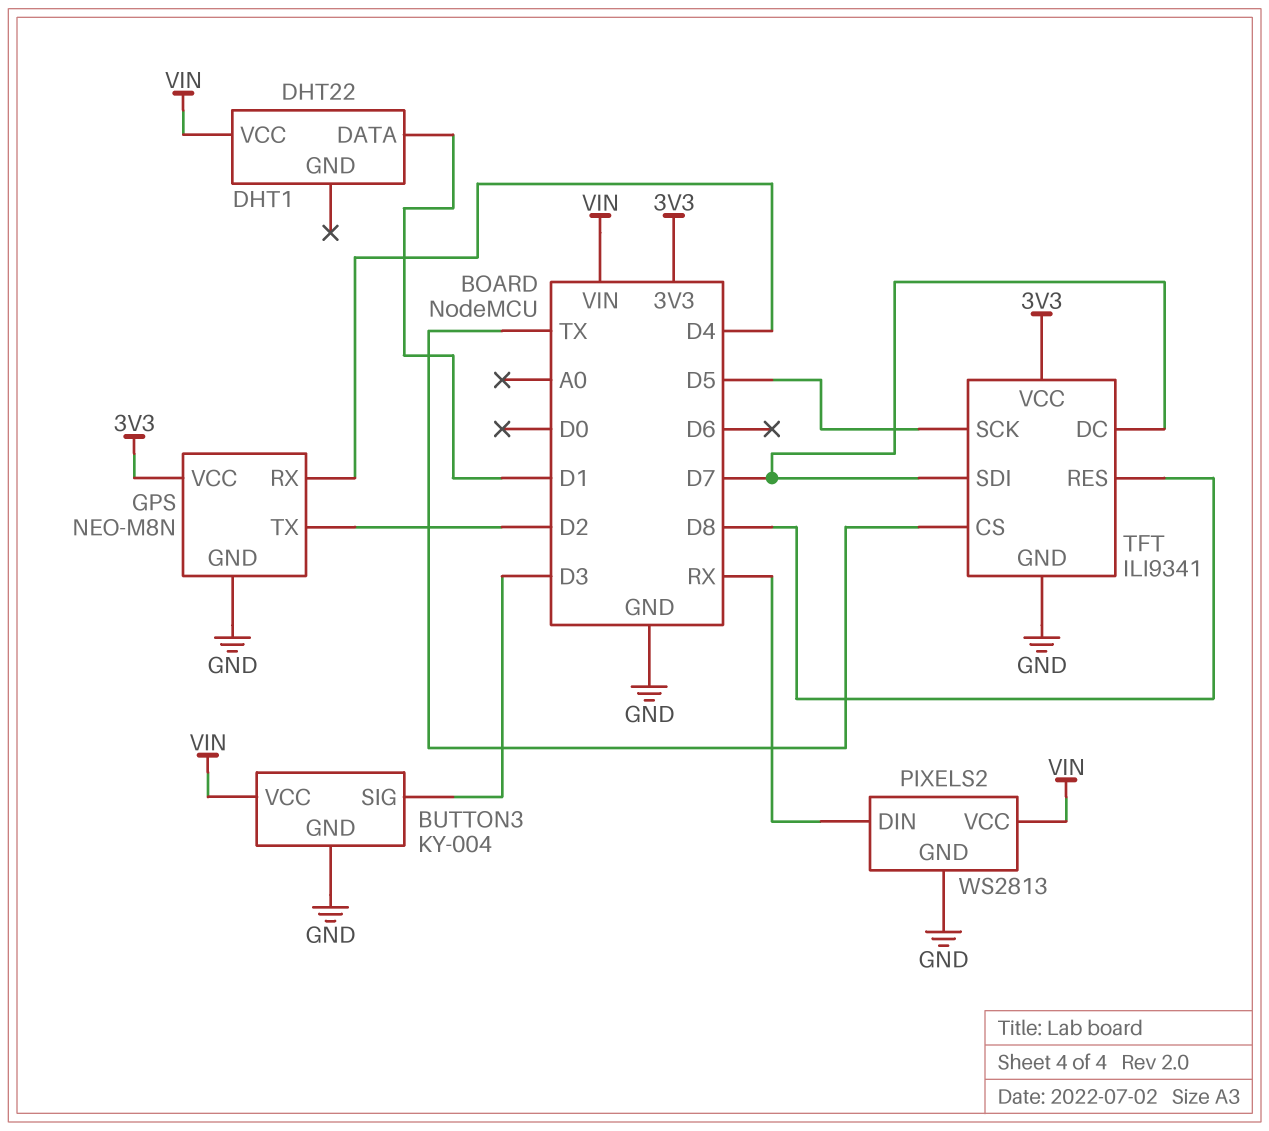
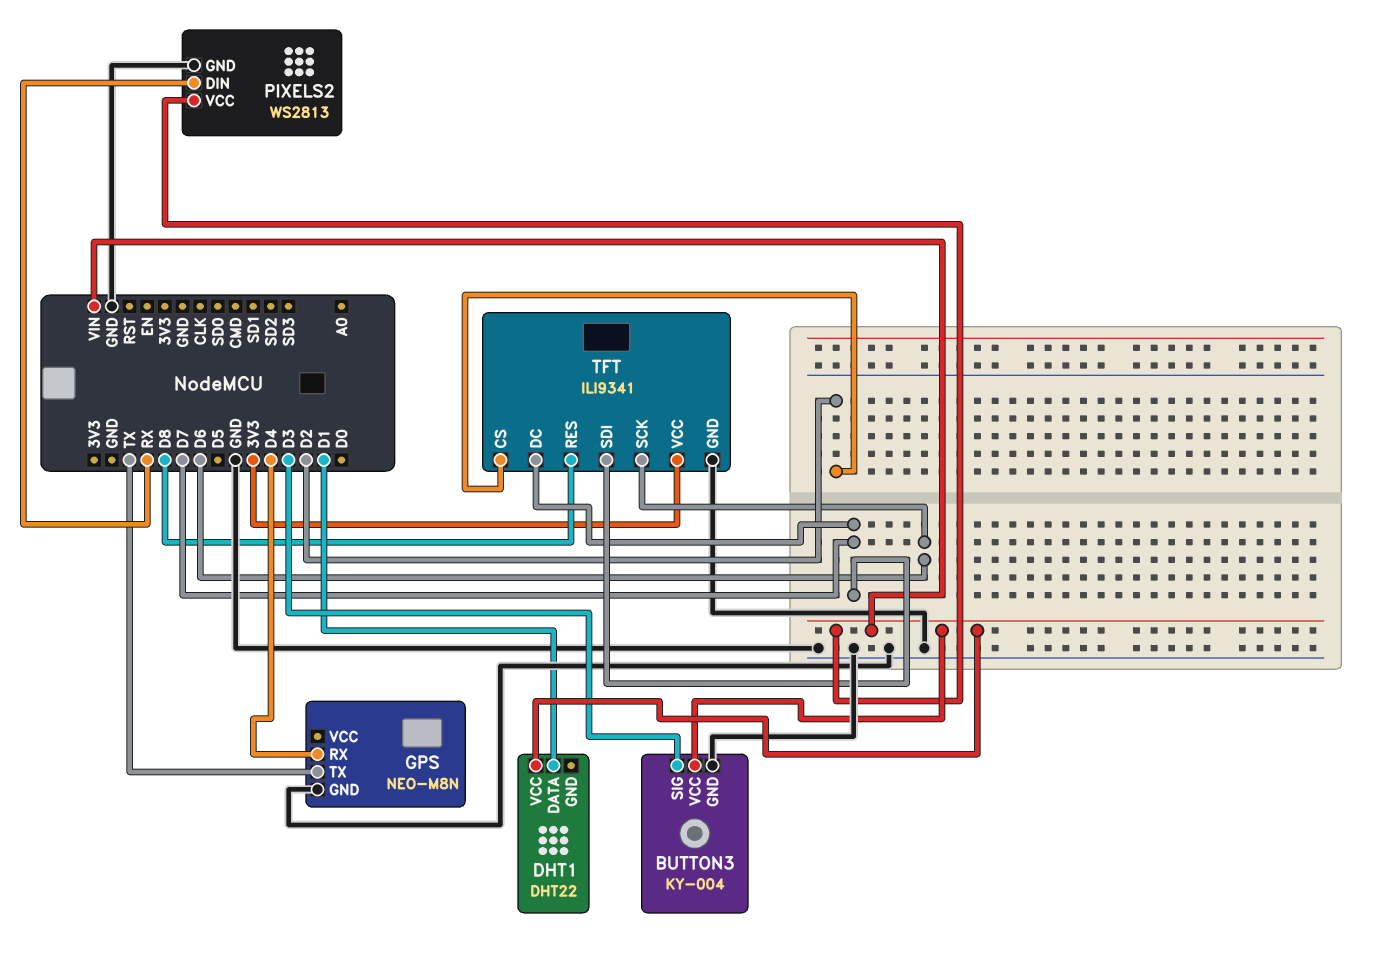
GPS pin TX: D2 -> TX
GPS pin VCC: 3V3 -> none
TFT pin CS: TX -> D2
TFT pin SCK: D5 -> D6

